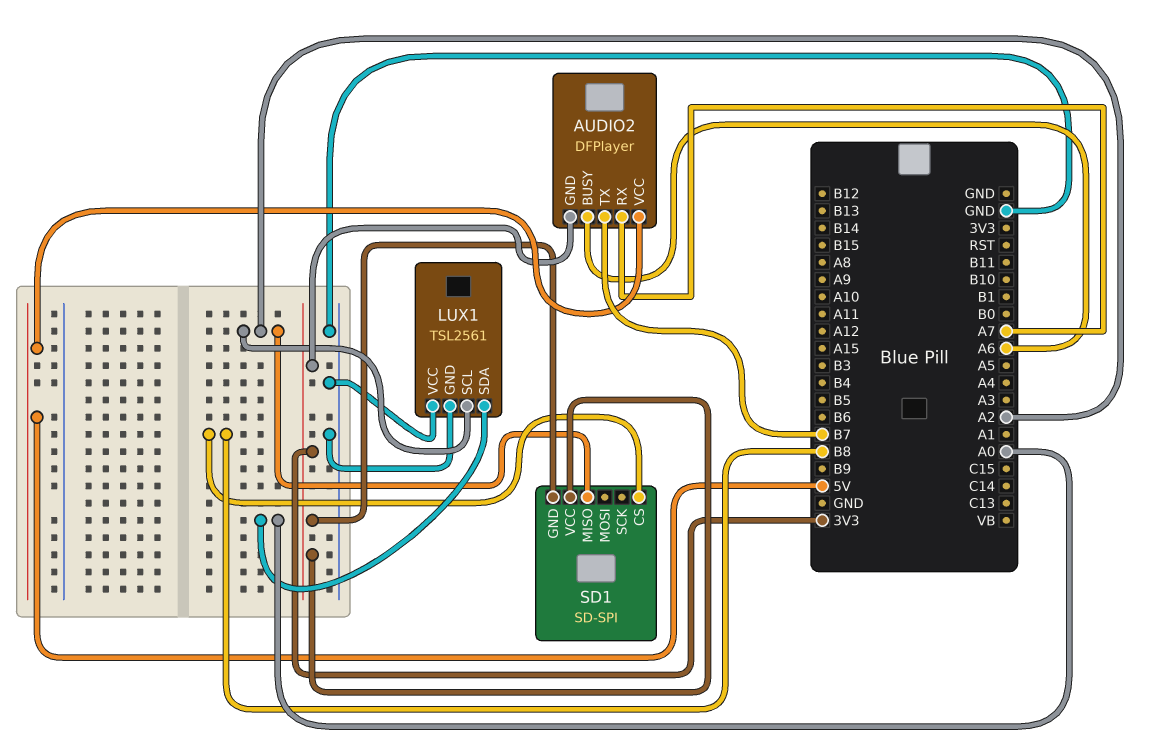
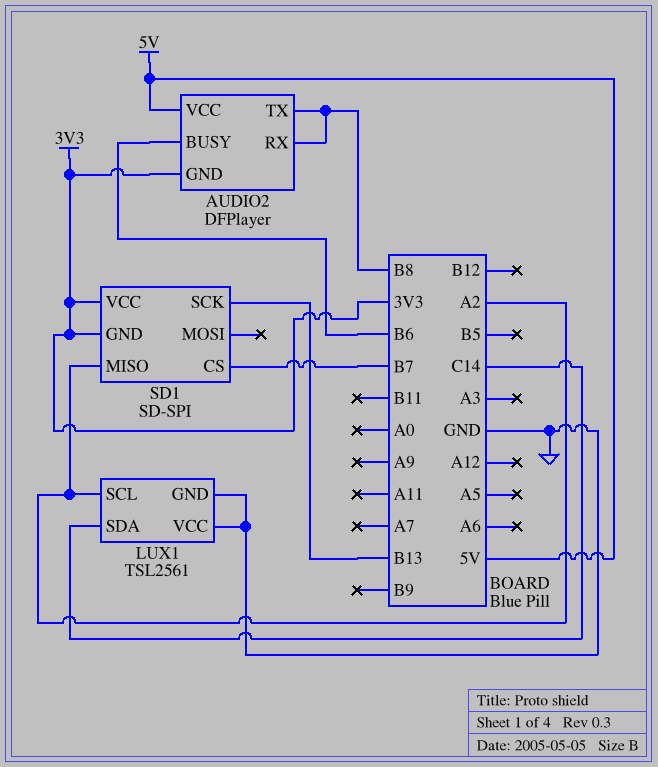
AUDIO2 pin BUSY: A6 -> B6
AUDIO2 pin RX: A7 -> B8
AUDIO2 pin TX: B7 -> B8
LUX1 pin SDA: A0 -> C14
SD1 pin CS: B8 -> B7
SD1 pin SCK: none -> B13

